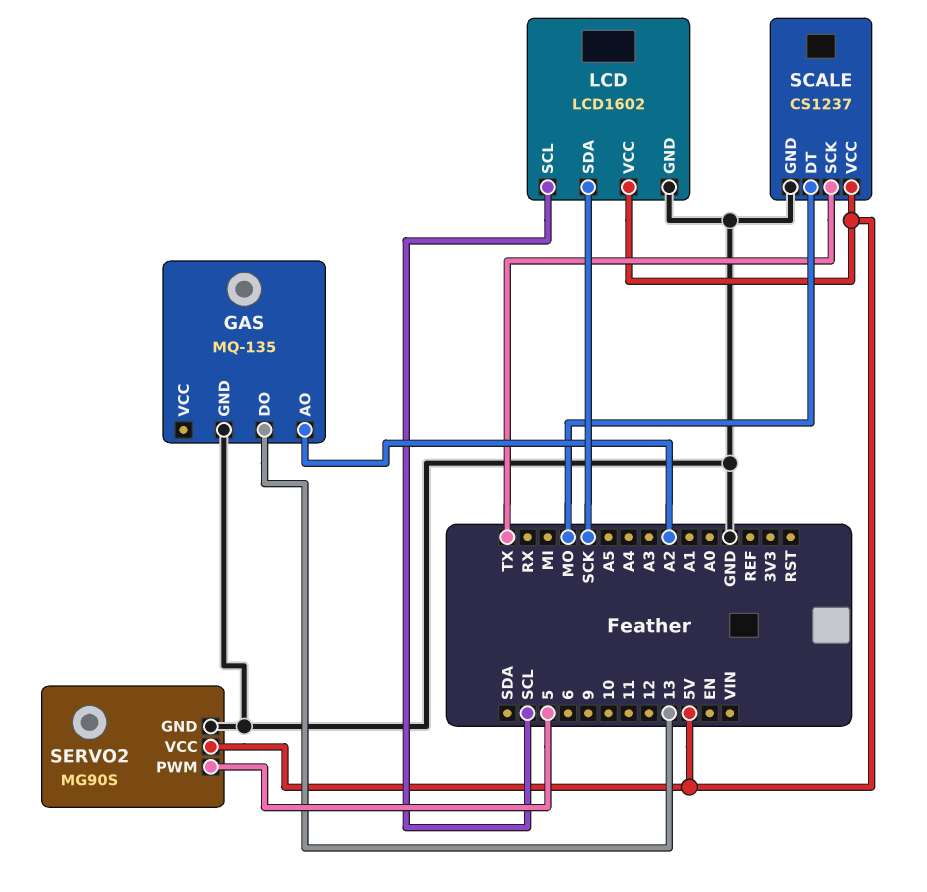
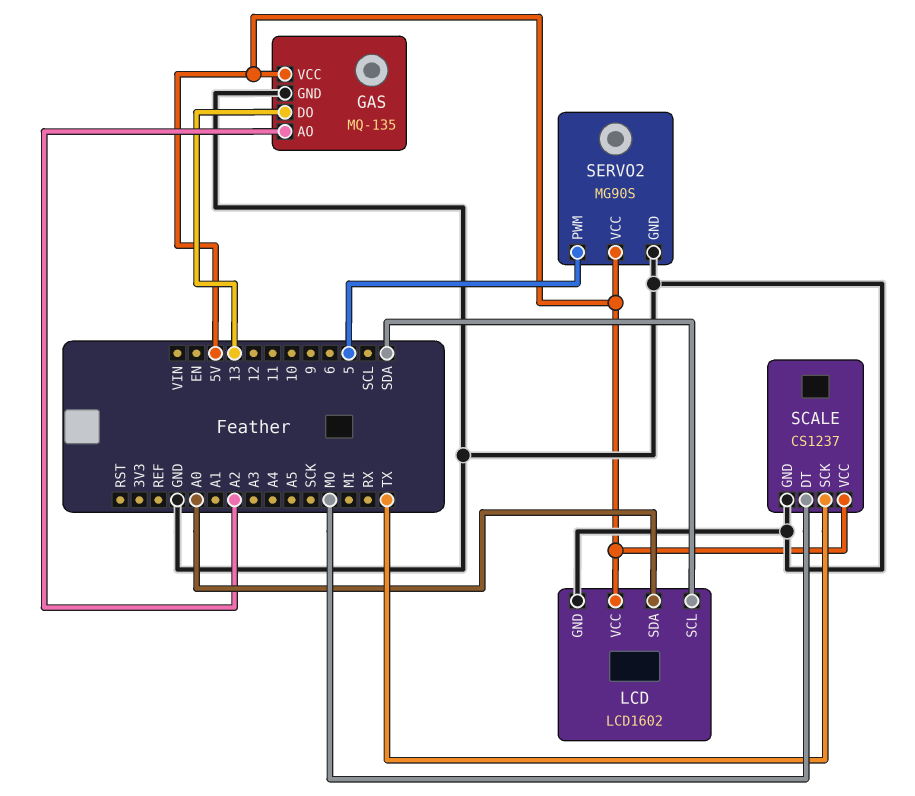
GAS pin VCC: none -> 5V
LCD pin SCL: SCL -> SDA
LCD pin SDA: SCK -> A0

